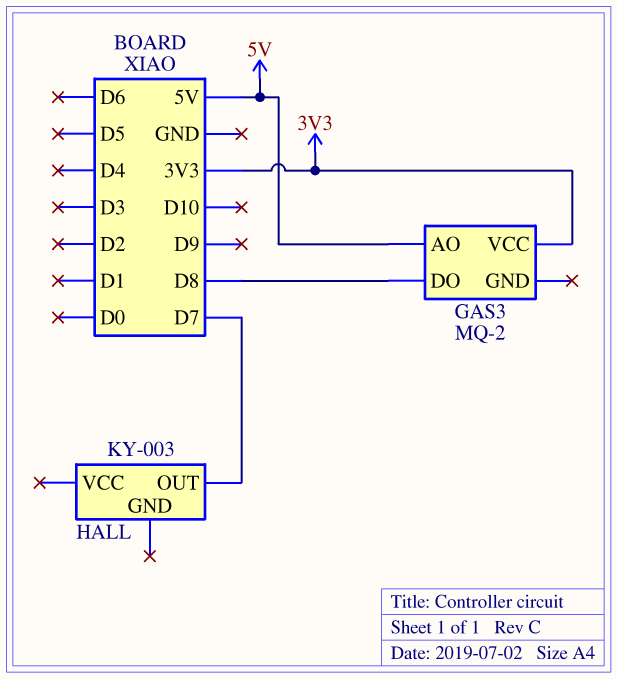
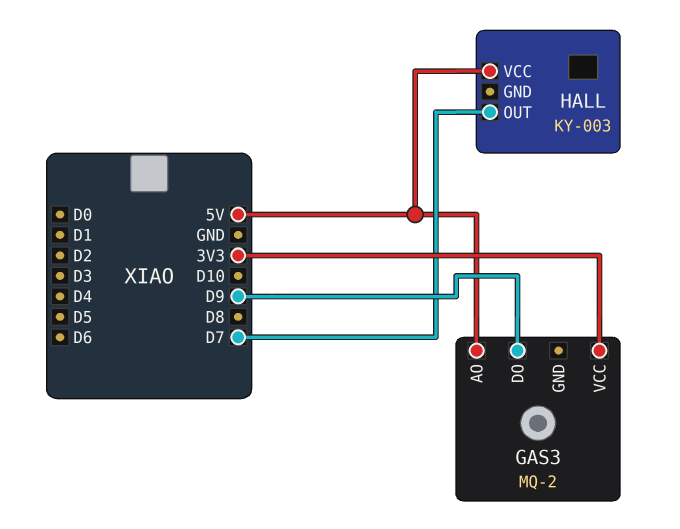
GAS3 pin DO: D8 -> D9
HALL pin VCC: none -> 5V

